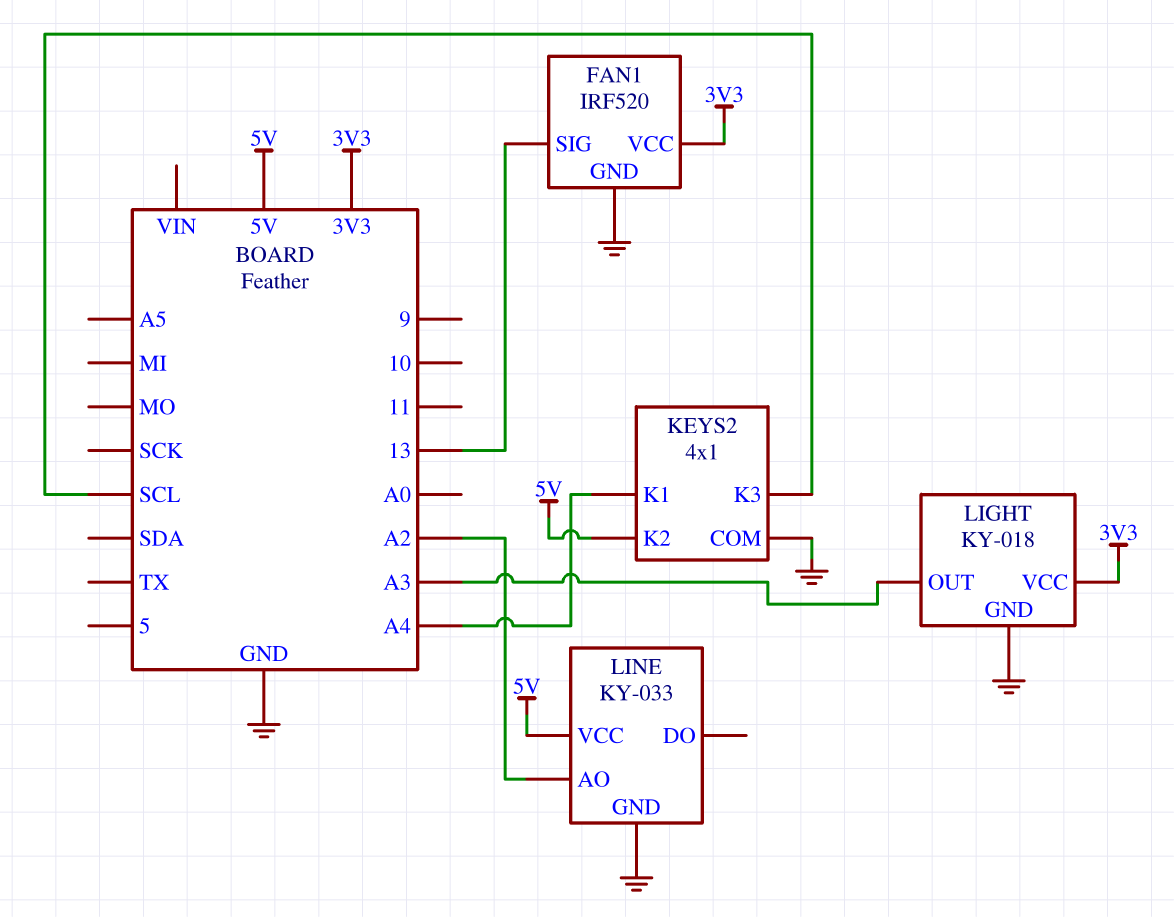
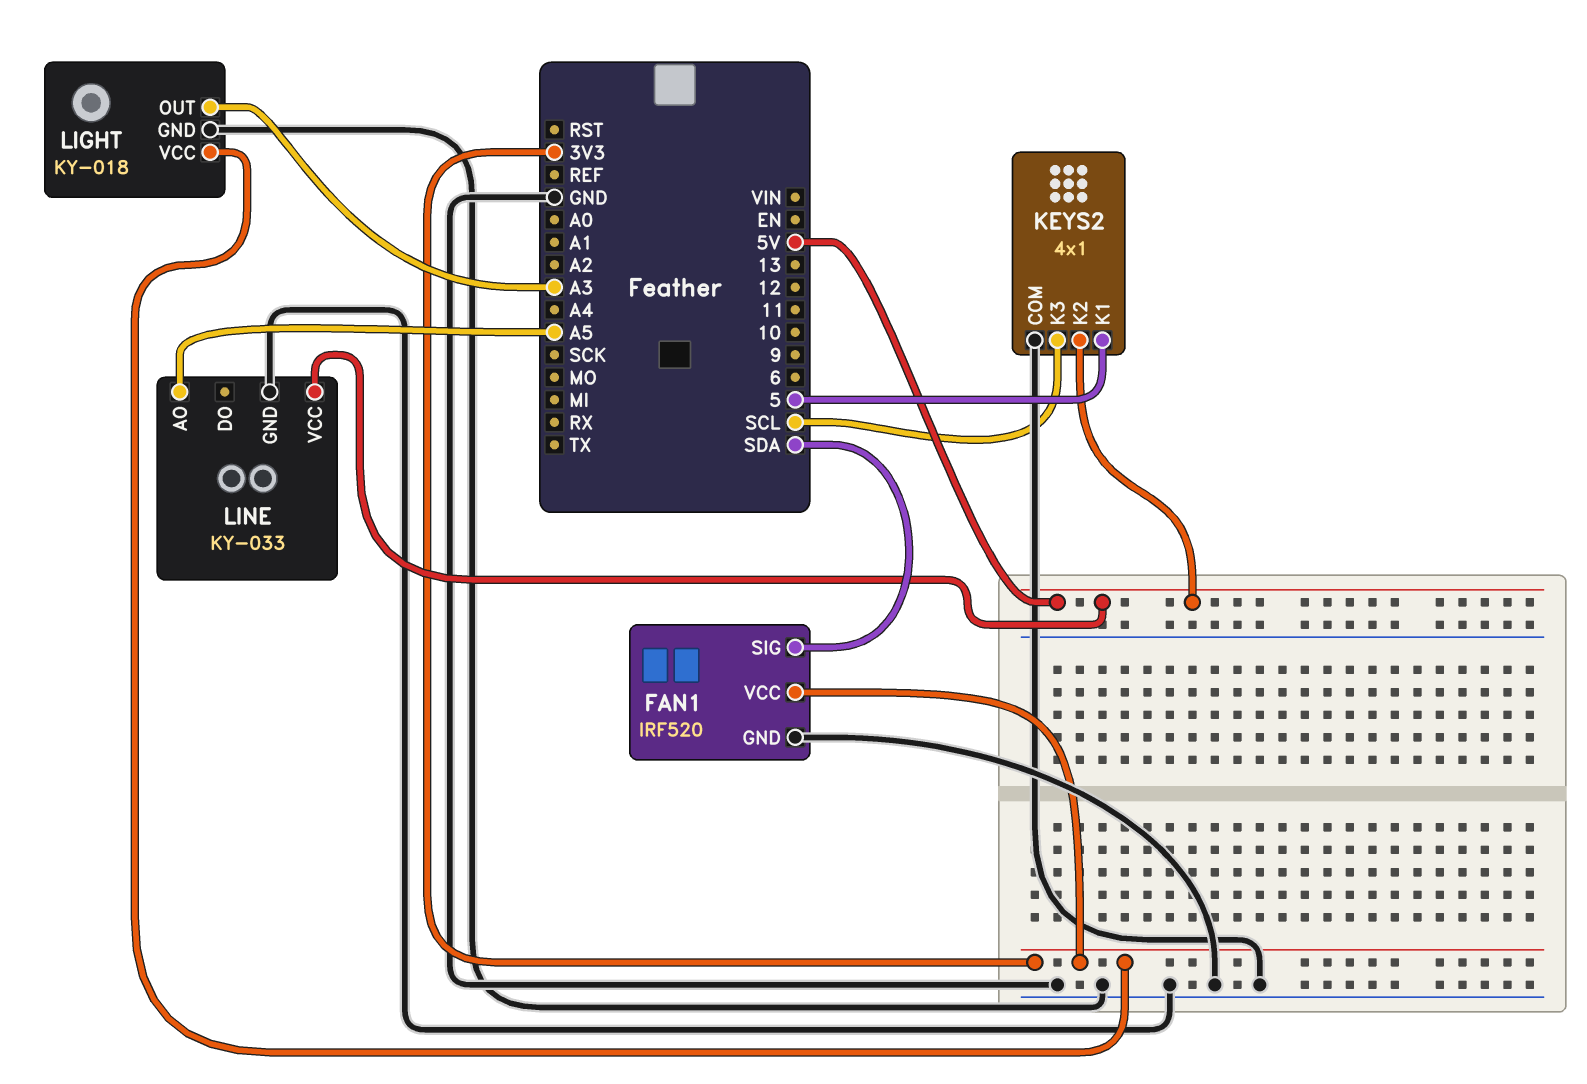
FAN1 pin SIG: 13 -> SDA
KEYS2 pin K1: A4 -> 5
LINE pin AO: A2 -> A5

